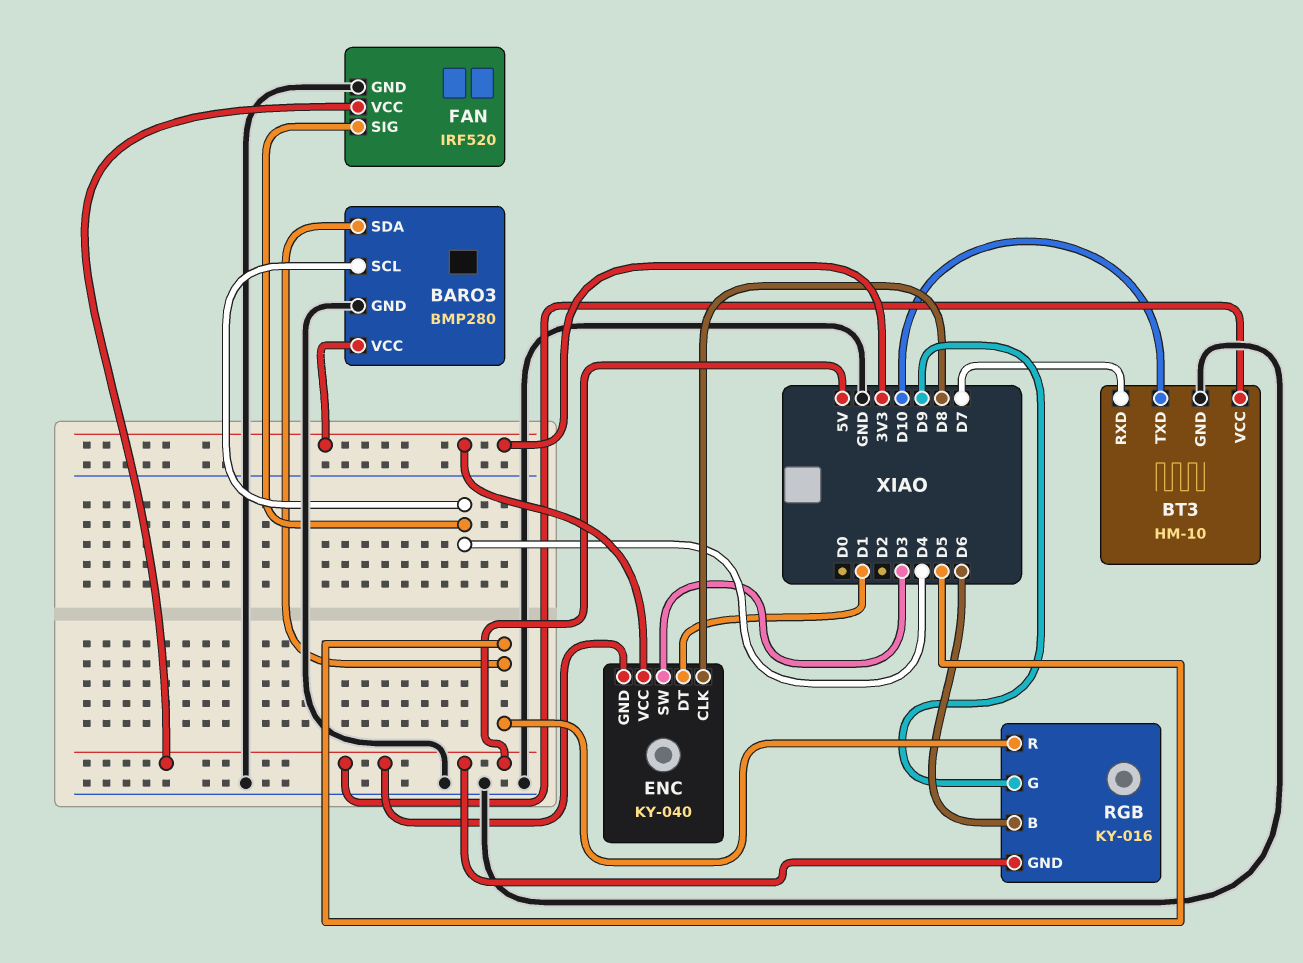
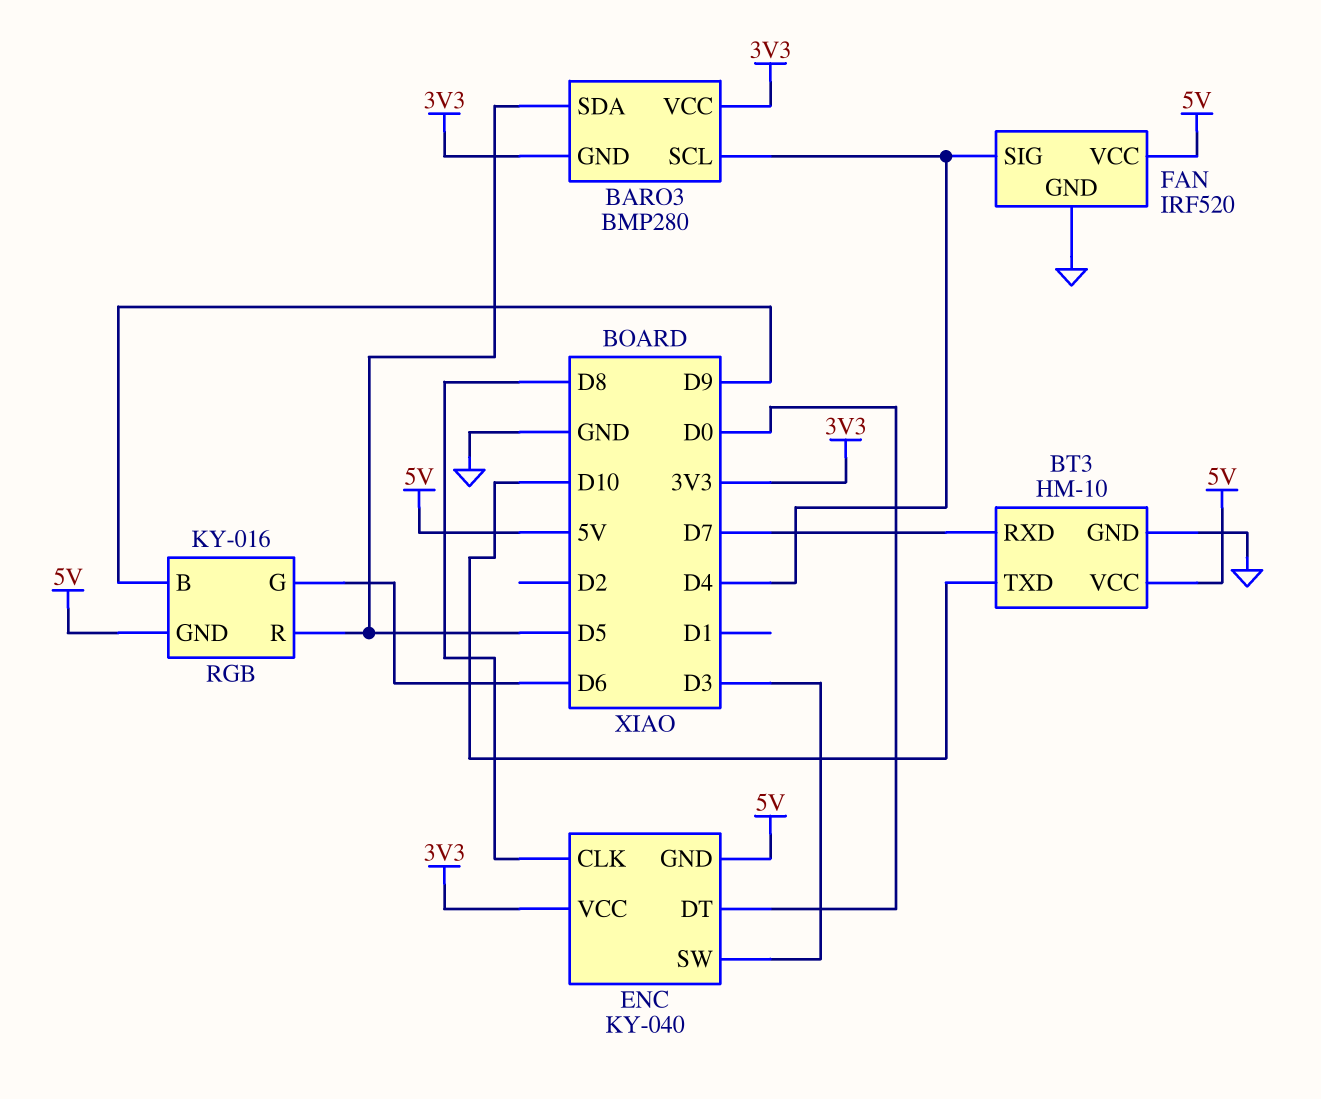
BARO3 pin GND: GND -> 3V3
ENC pin DT: D1 -> D0
RGB pin B: D6 -> D9
RGB pin G: D9 -> D6

